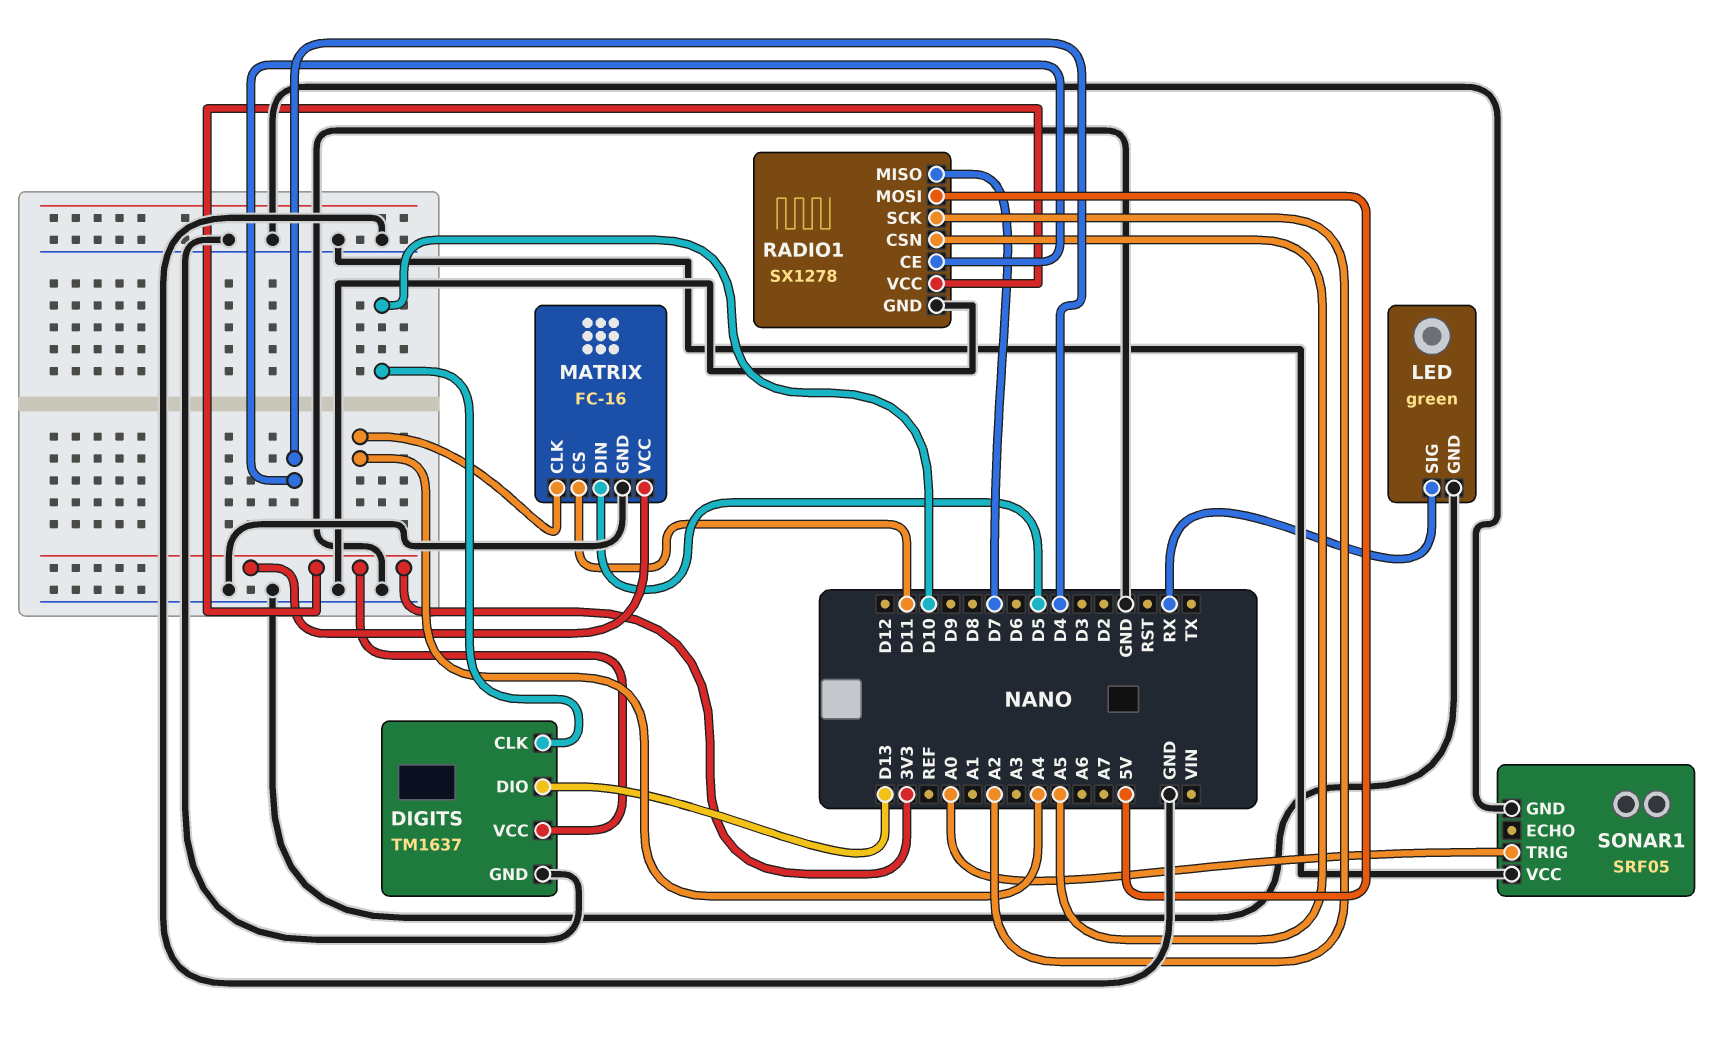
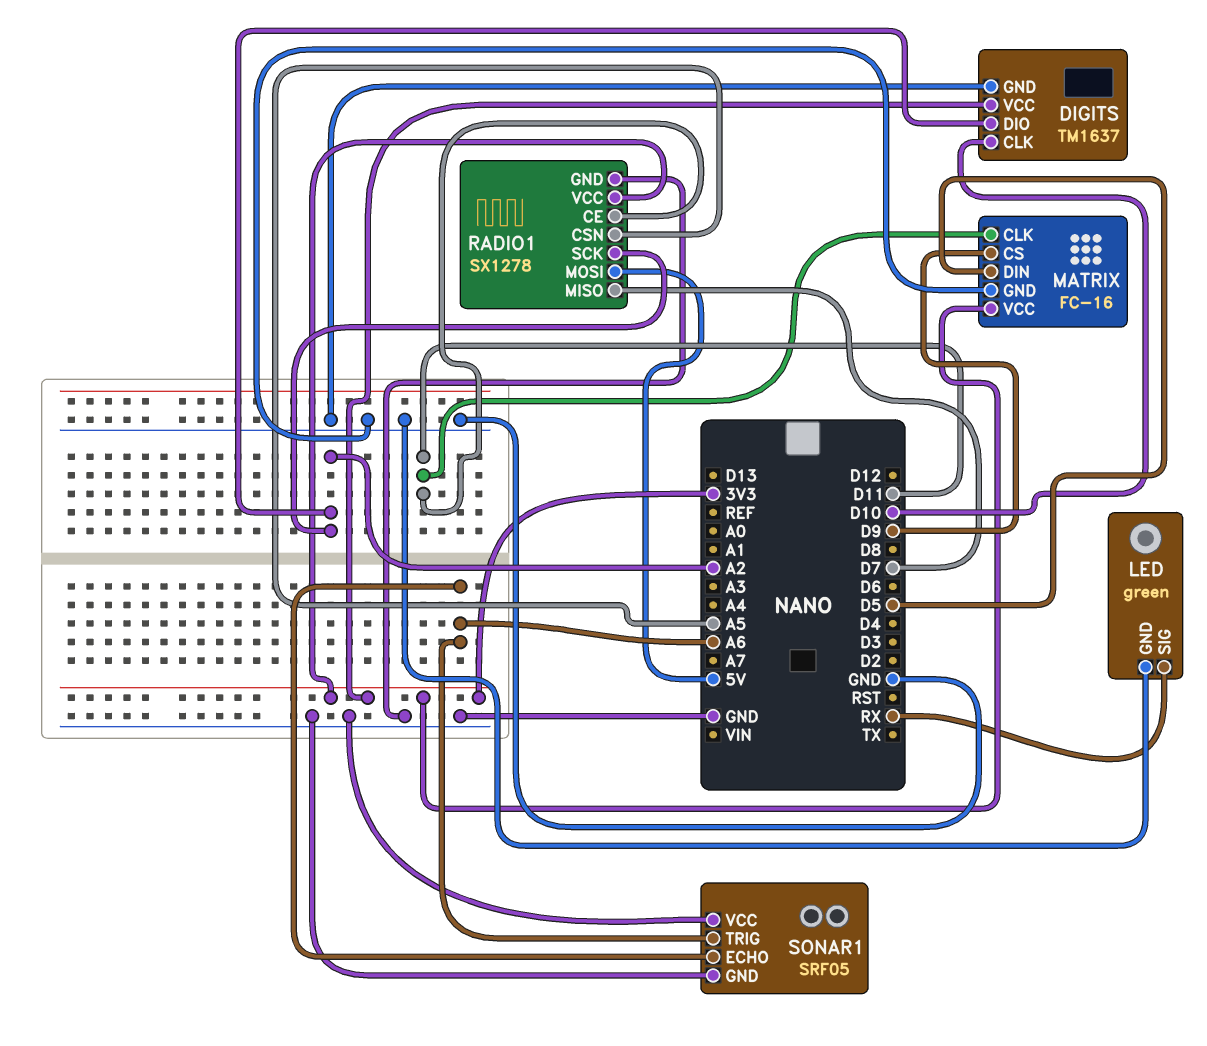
DIGITS pin DIO: D13 -> A2
MATRIX pin CLK: A4 -> D11
MATRIX pin CS: D11 -> D9
RADIO1 pin CE: D4 -> D11
SONAR1 pin ECHO: none -> A6
SONAR1 pin TRIG: A0 -> A6

